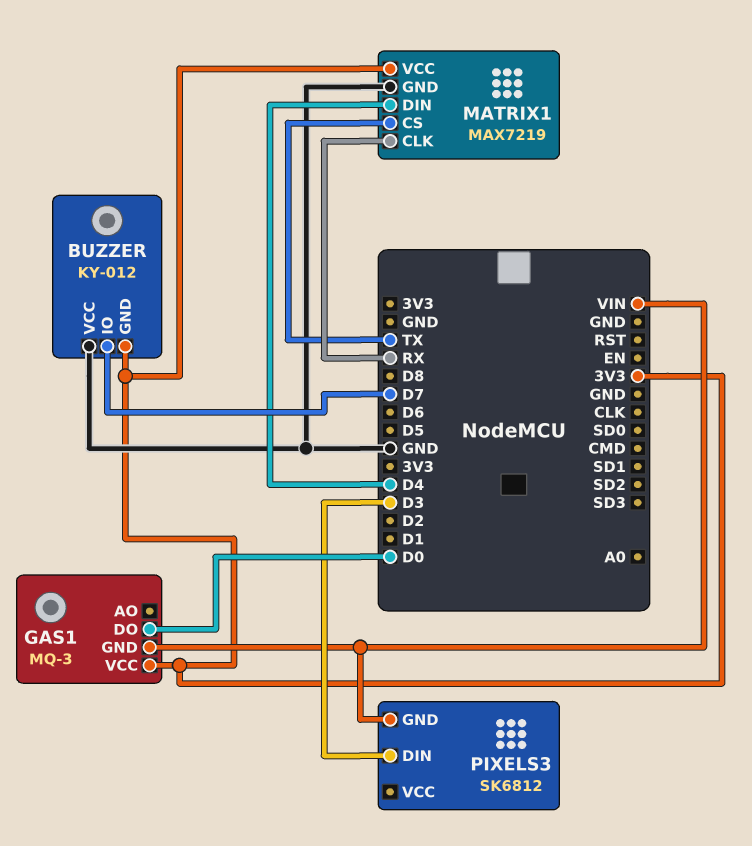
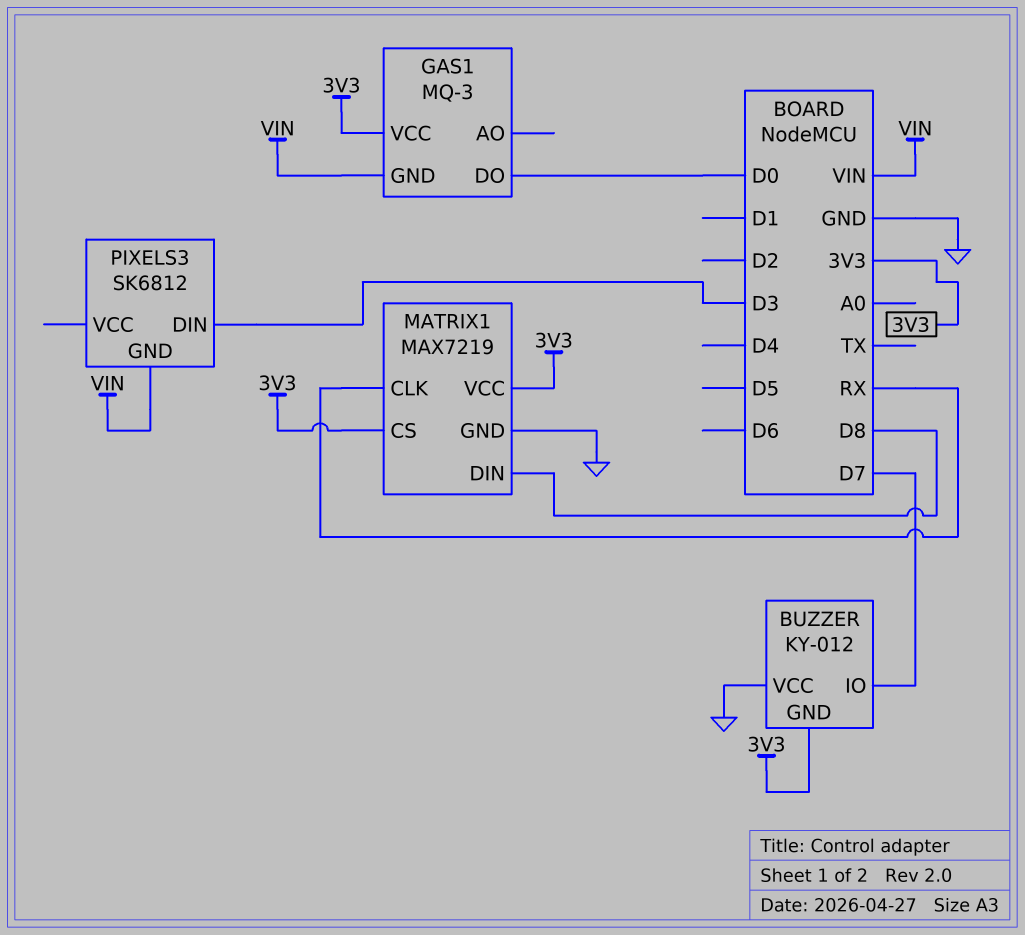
MATRIX1 pin CS: TX -> 3V3
MATRIX1 pin DIN: D4 -> D8

